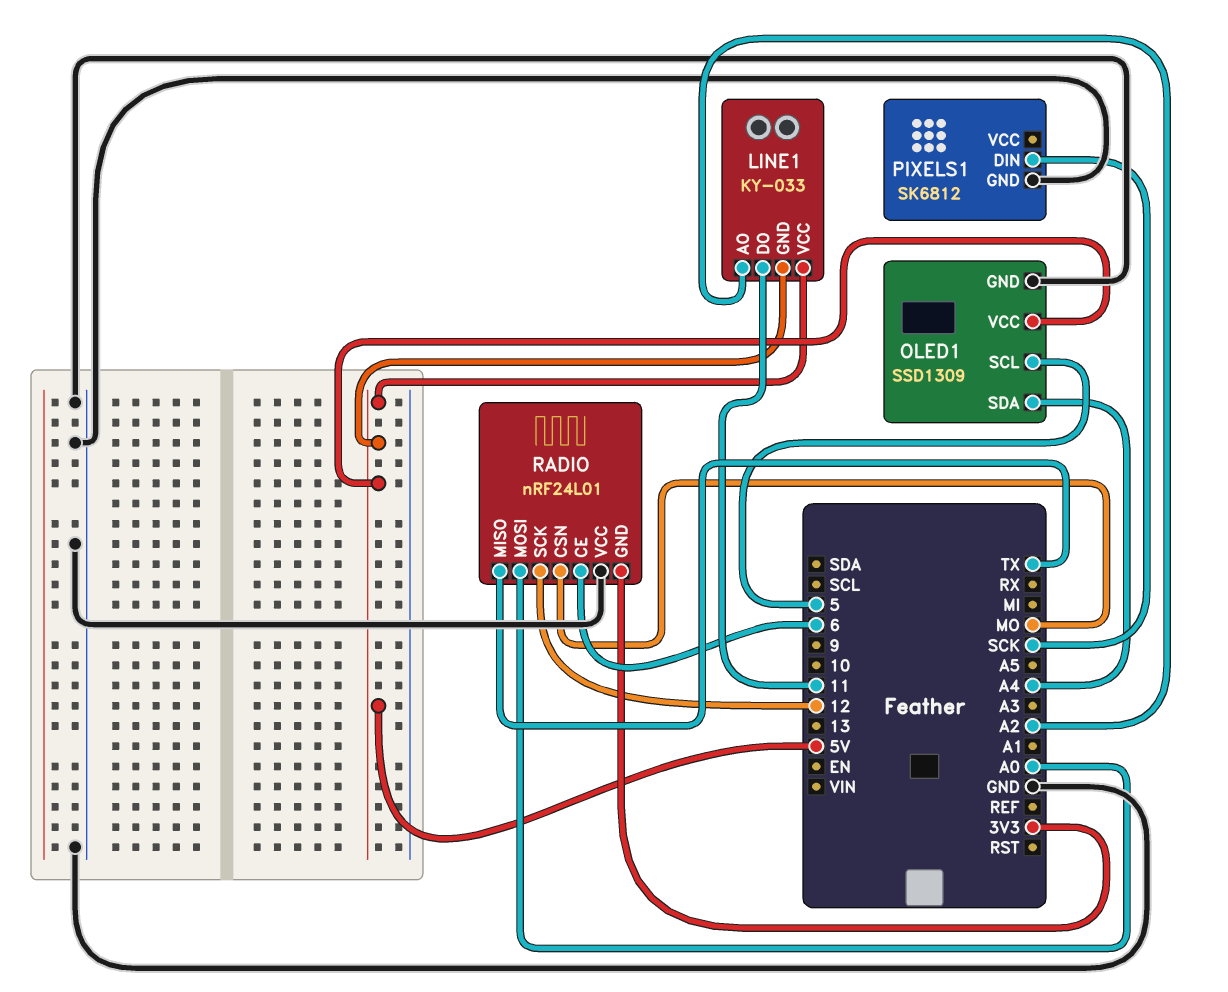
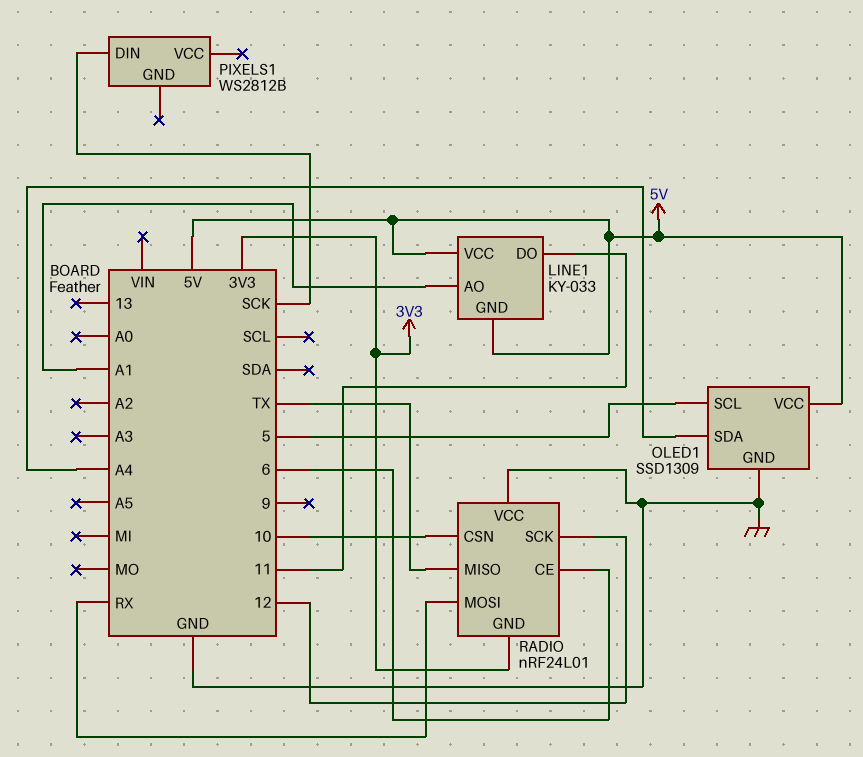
LINE1 pin AO: A2 -> A1
PIXELS1: SK6812 -> WS2812B
PIXELS1 pin GND: GND -> none
RADIO pin CSN: MO -> 10
RADIO pin MOSI: A0 -> RX

